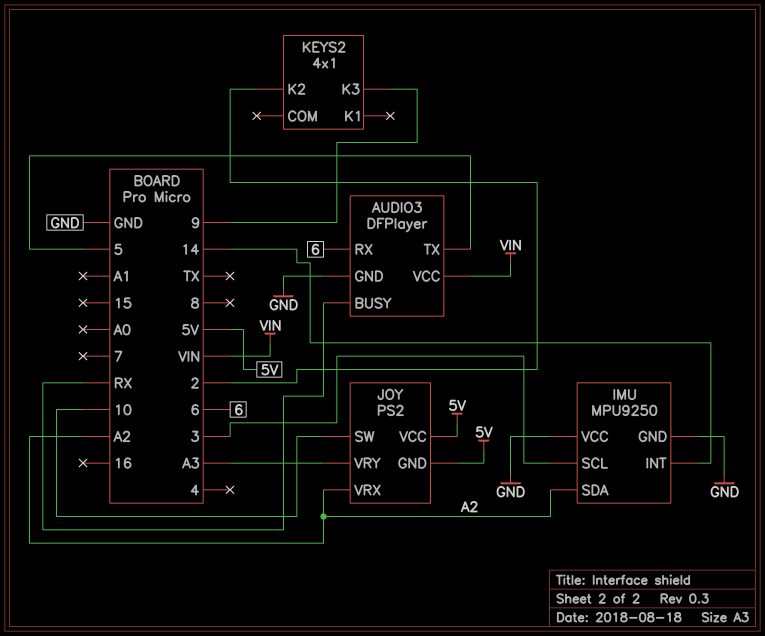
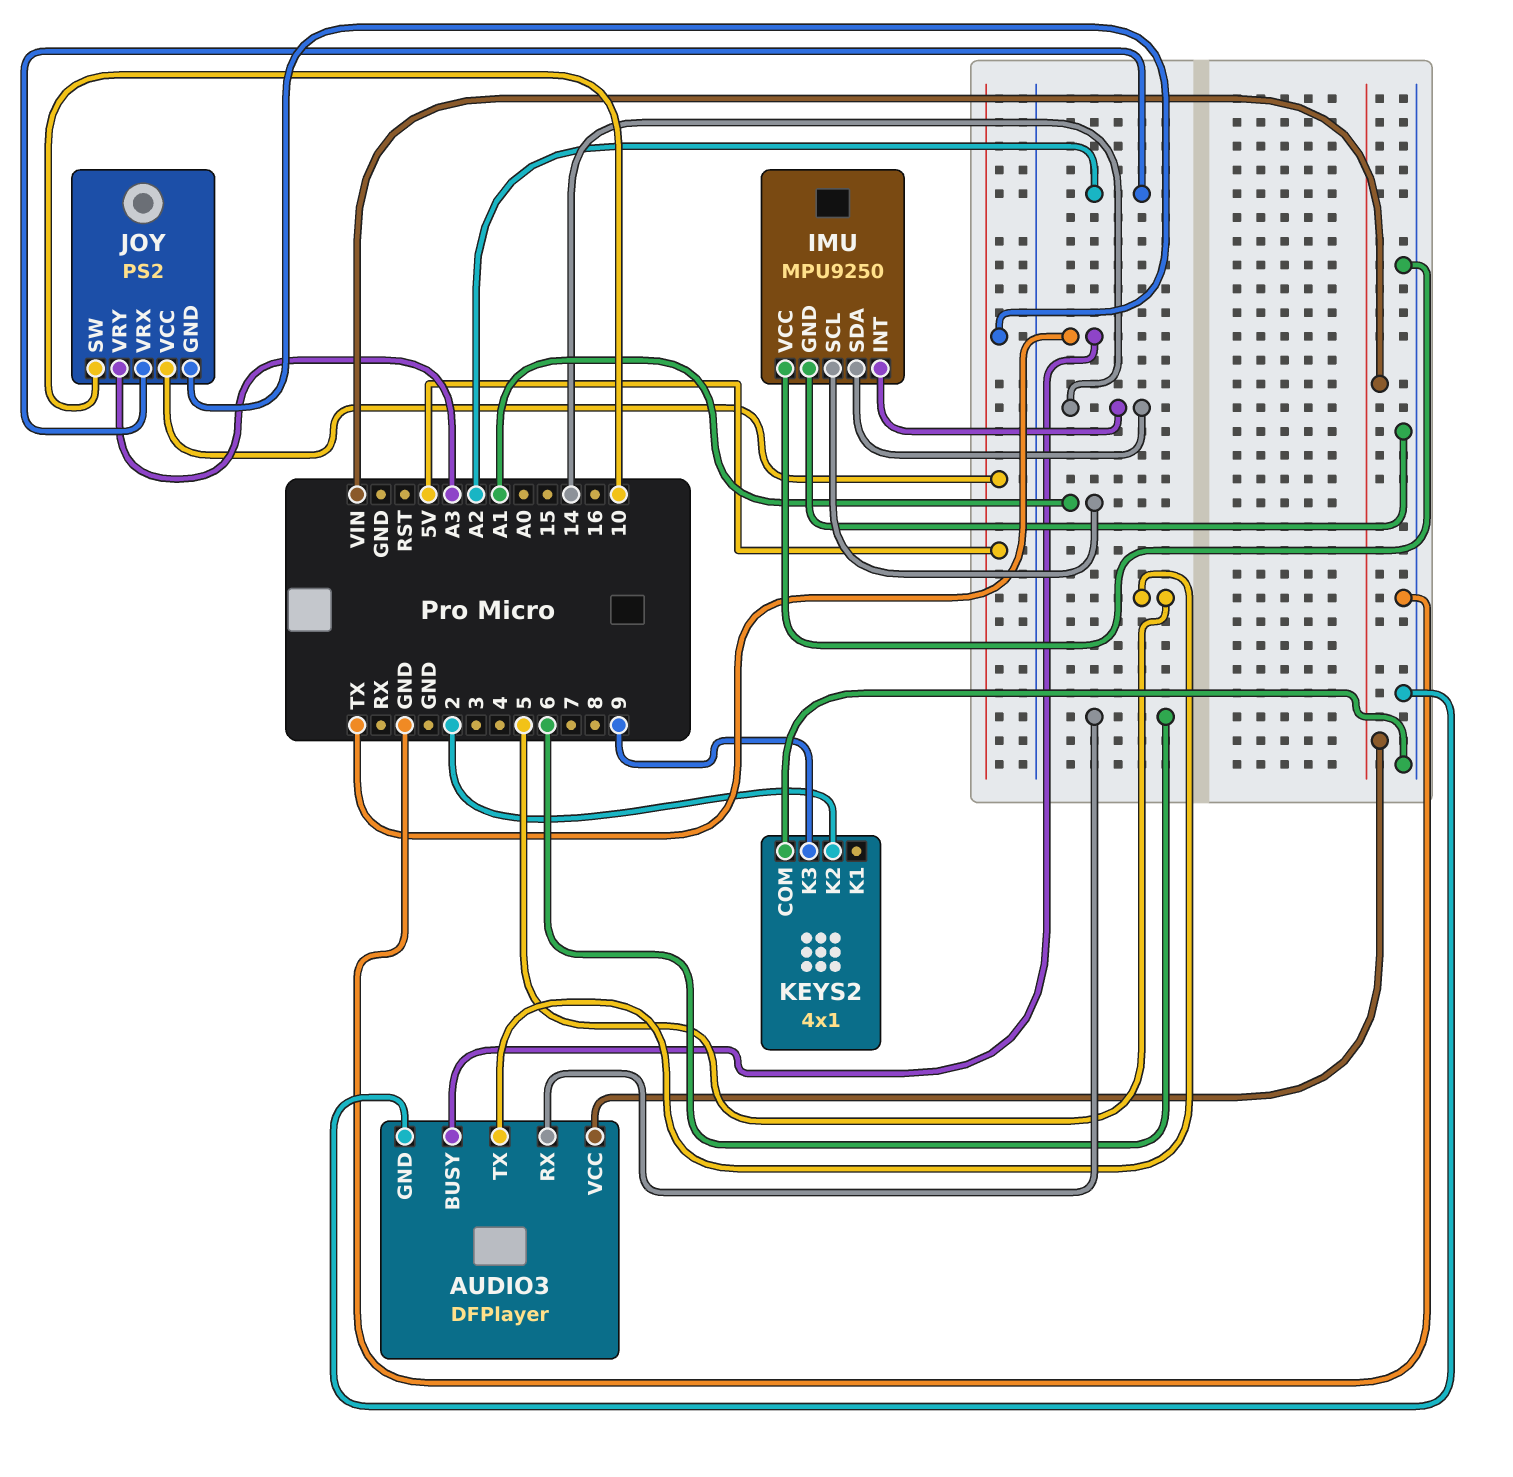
AUDIO3 pin BUSY: RX -> TX
IMU pin SCL: 3 -> A1
IMU pin SDA: A2 -> 14
KEYS2 pin COM: none -> GND

